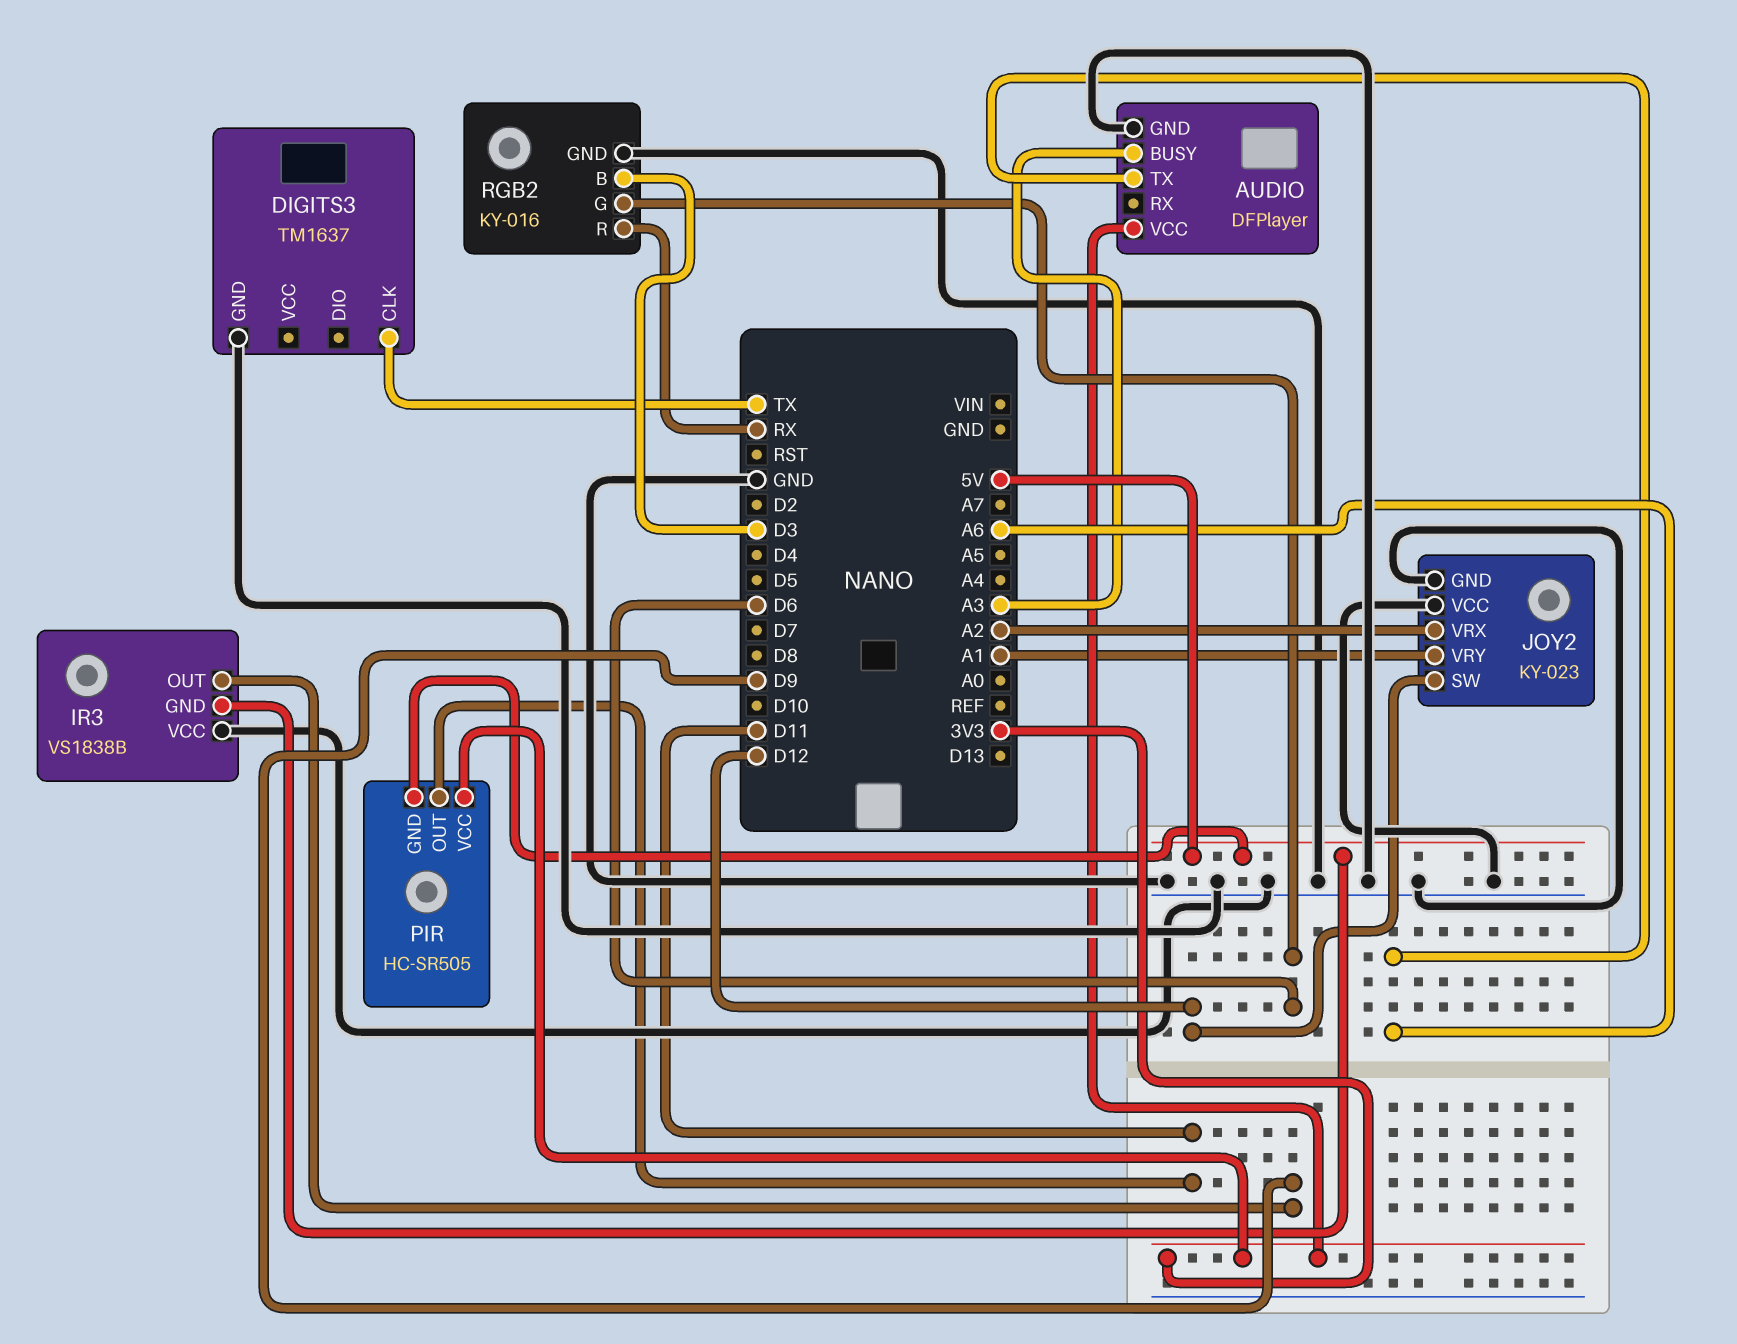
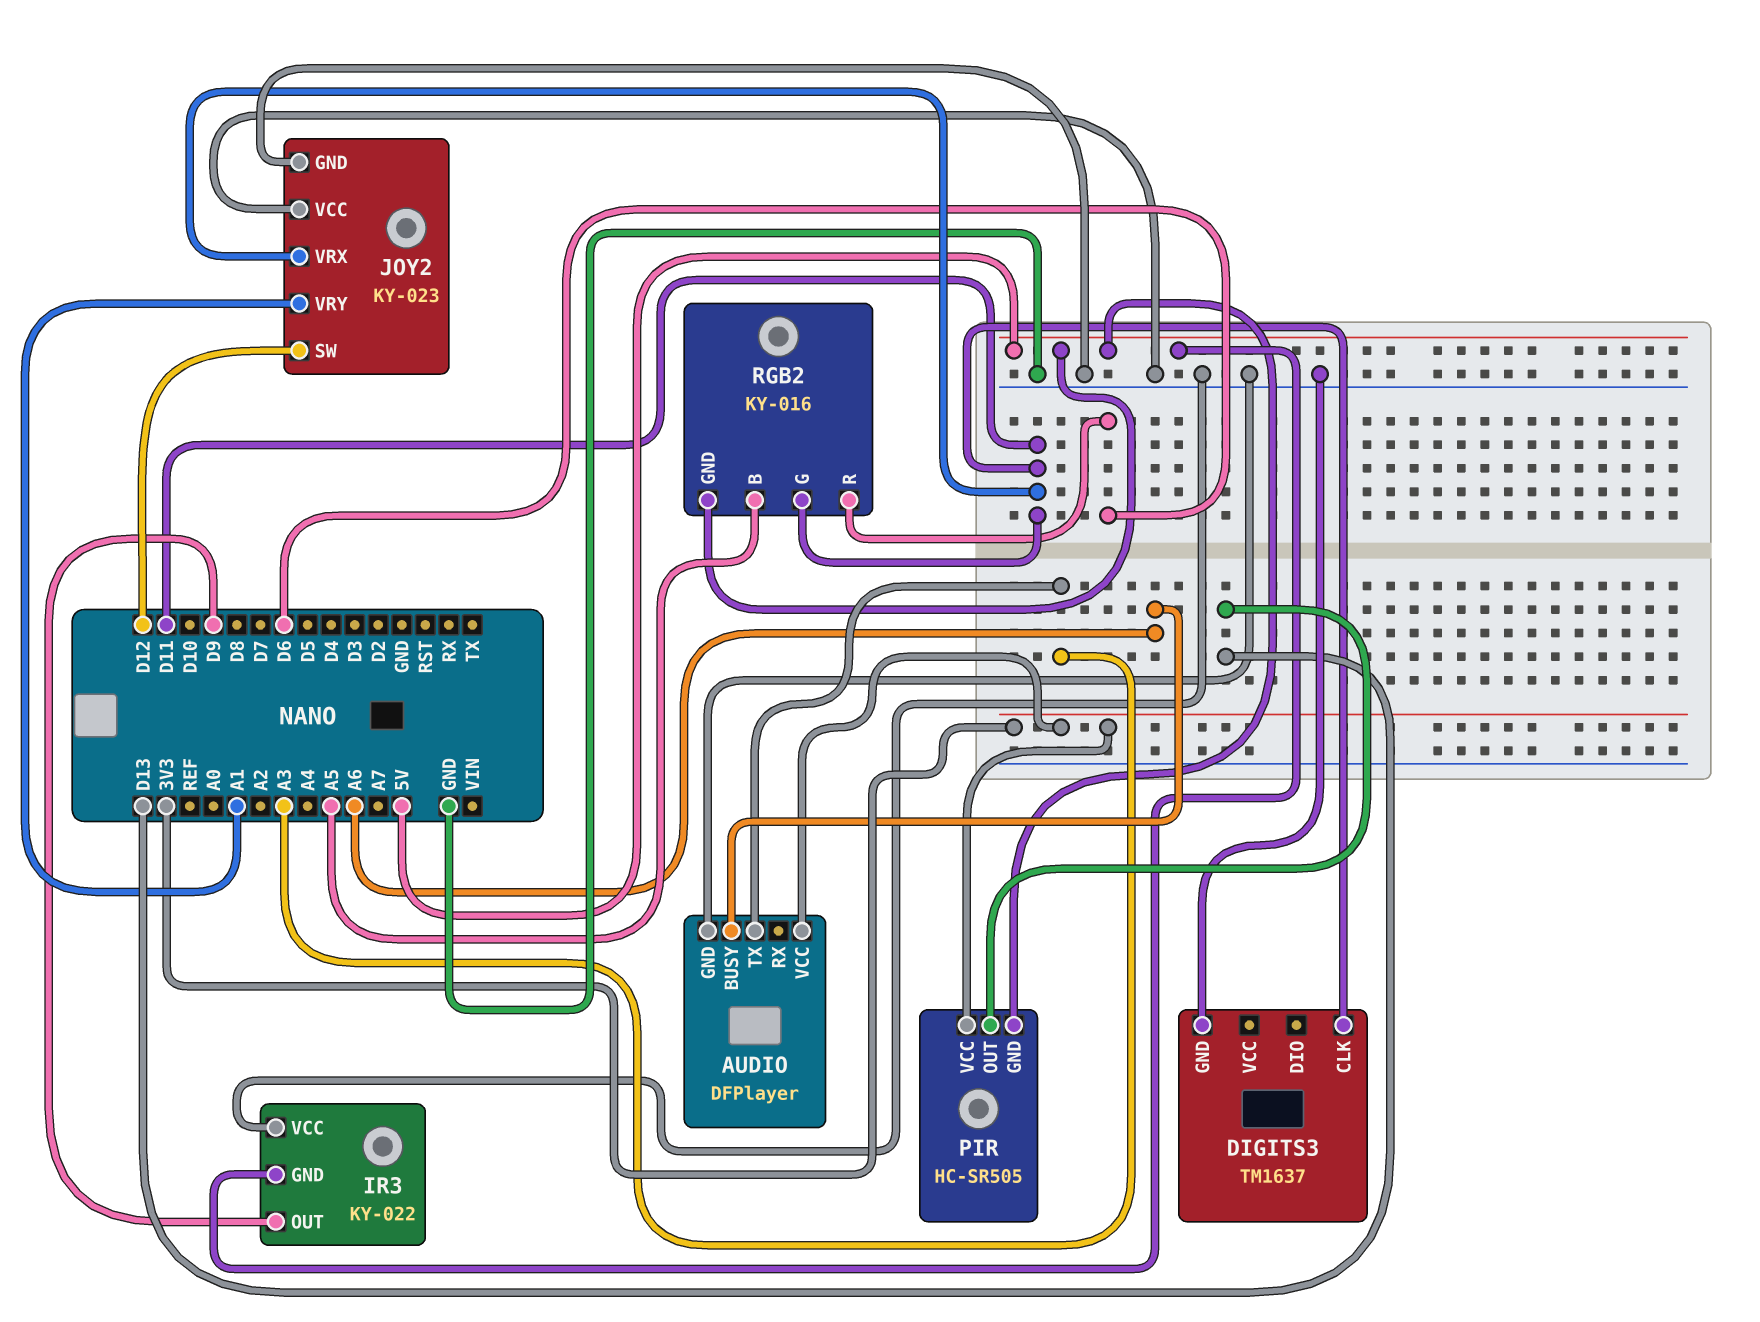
AUDIO pin BUSY: A3 -> A6
AUDIO pin TX: A6 -> A3
DIGITS3 pin CLK: TX -> D11
IR3: VS1838B -> KY-022
JOY2 pin VRX: A2 -> D11
PIR pin OUT: D11 -> D13
RGB2 pin B: D3 -> A5
RGB2 pin G: D6 -> D11
RGB2 pin GND: GND -> 5V
RGB2 pin R: RX -> D6

